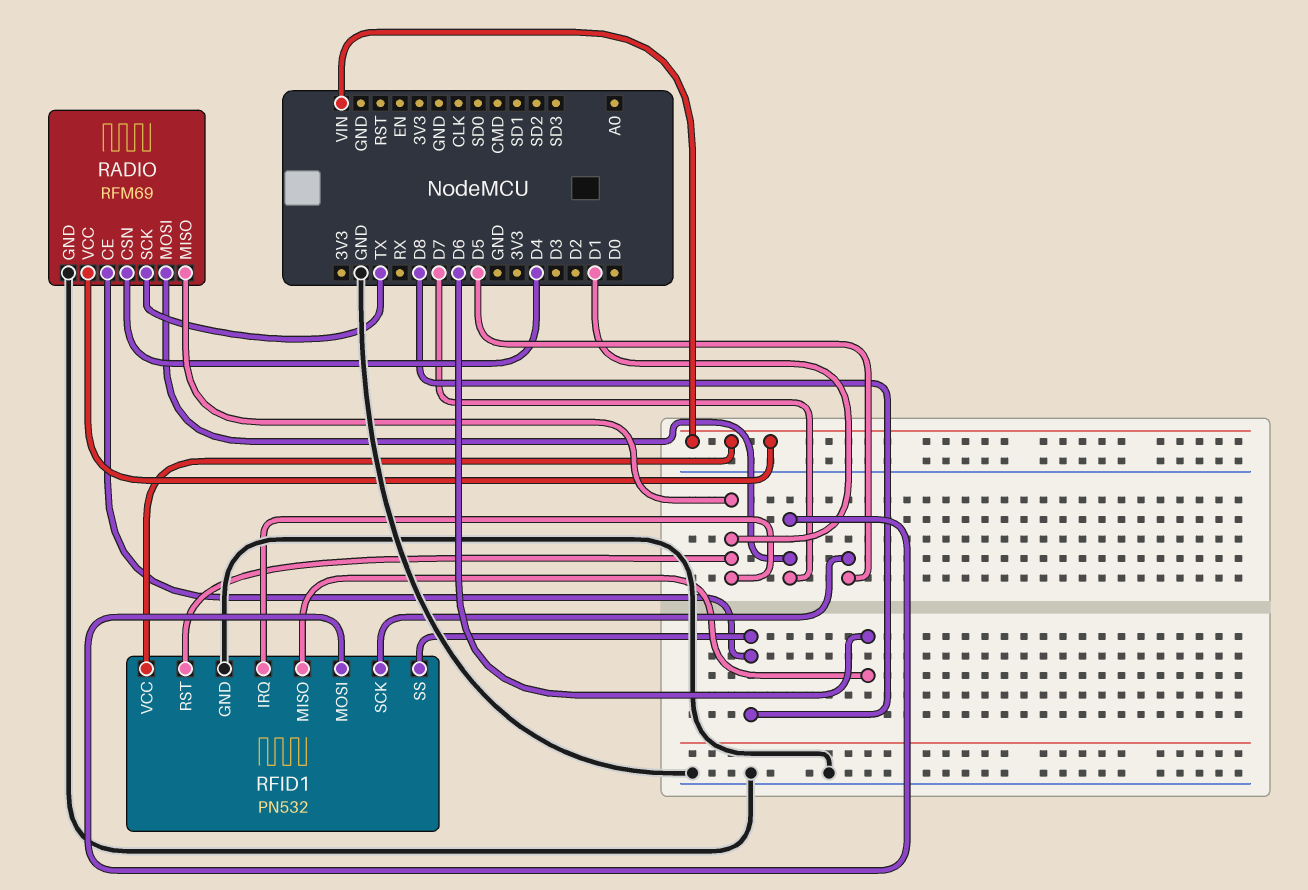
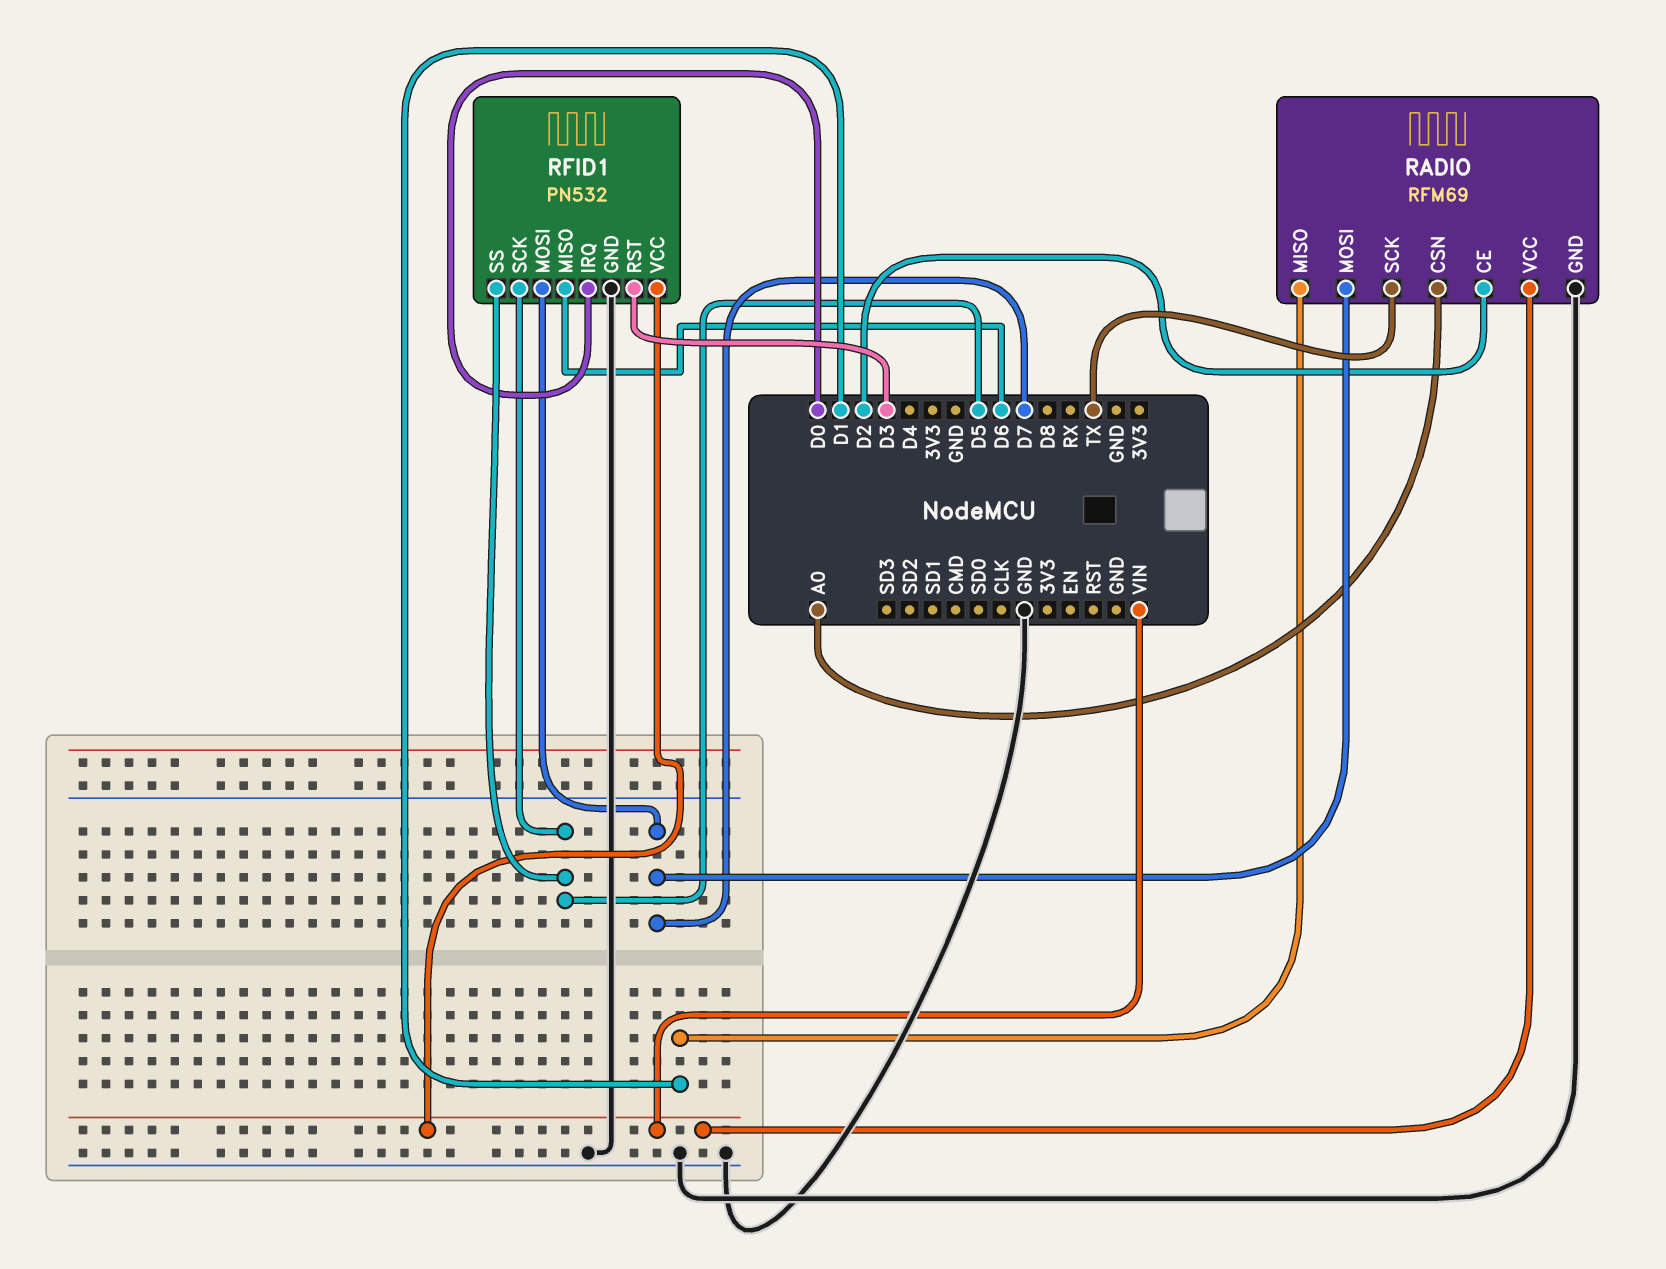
RADIO pin CE: D8 -> D2
RADIO pin CSN: D4 -> A0
RFID1 pin IRQ: D1 -> D0
RFID1 pin RST: D1 -> D3
RFID1 pin SS: D8 -> D5

